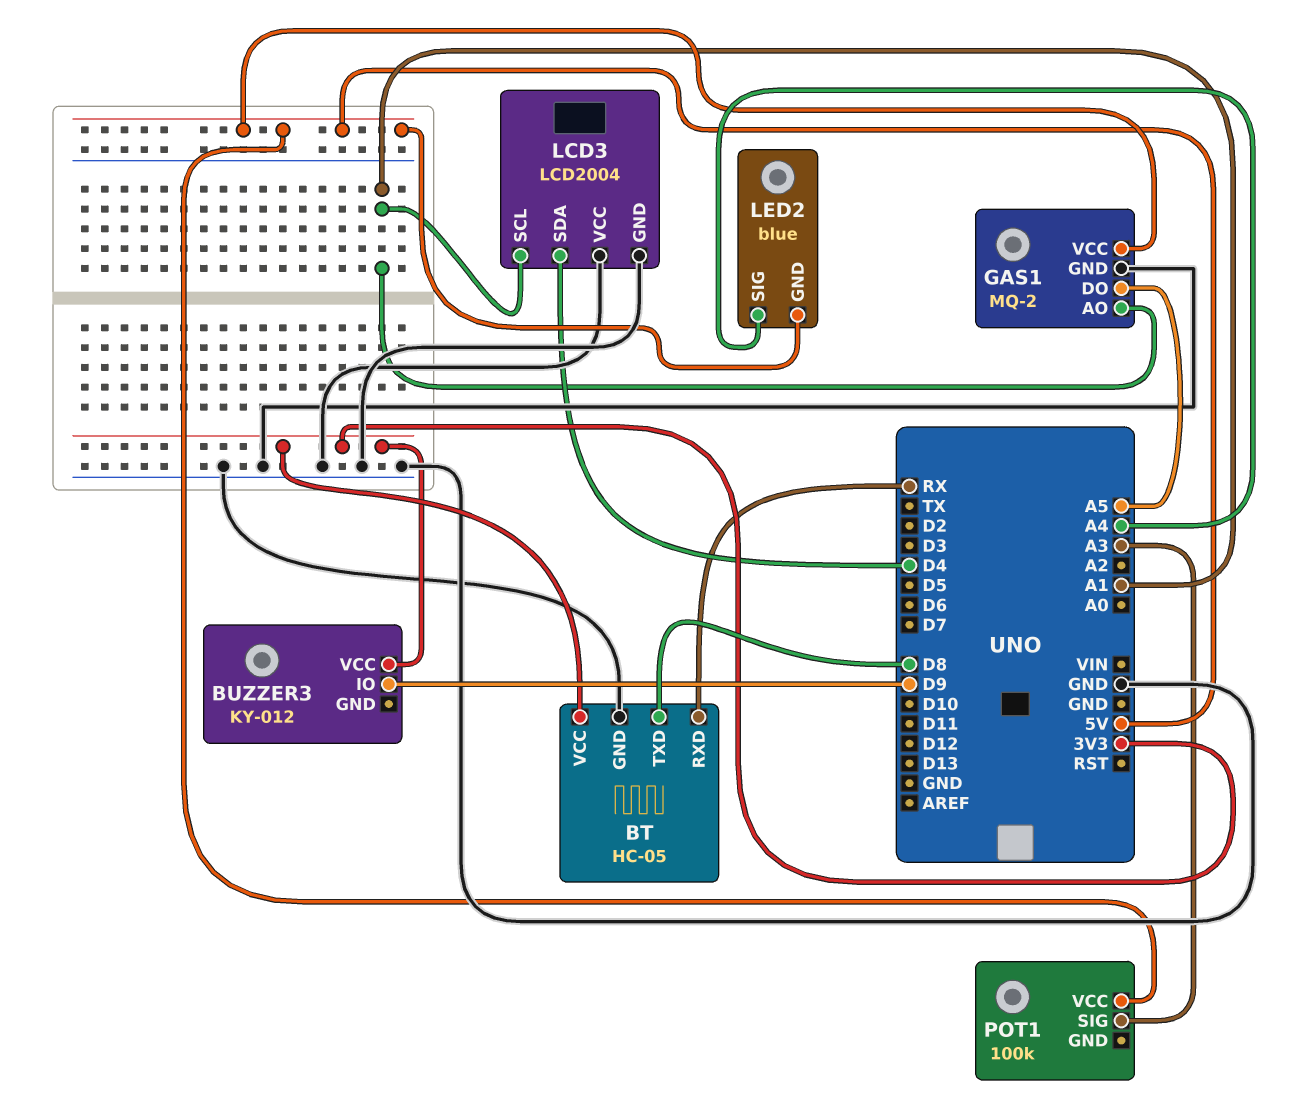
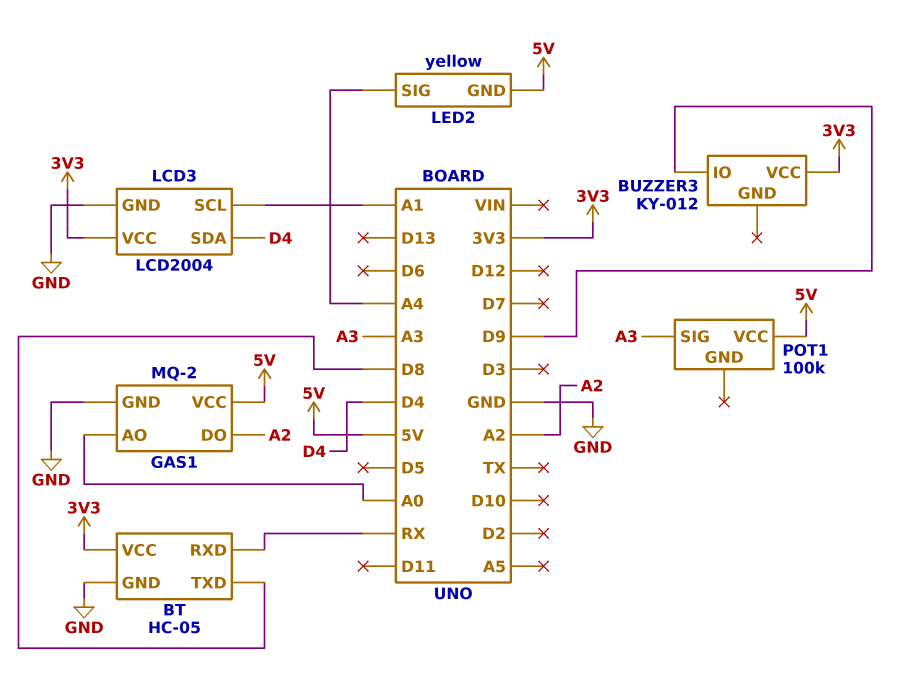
GAS1 pin AO: A1 -> A0
GAS1 pin DO: A5 -> A2
LCD3 pin VCC: GND -> 3V3
LED2: blue -> yellow

